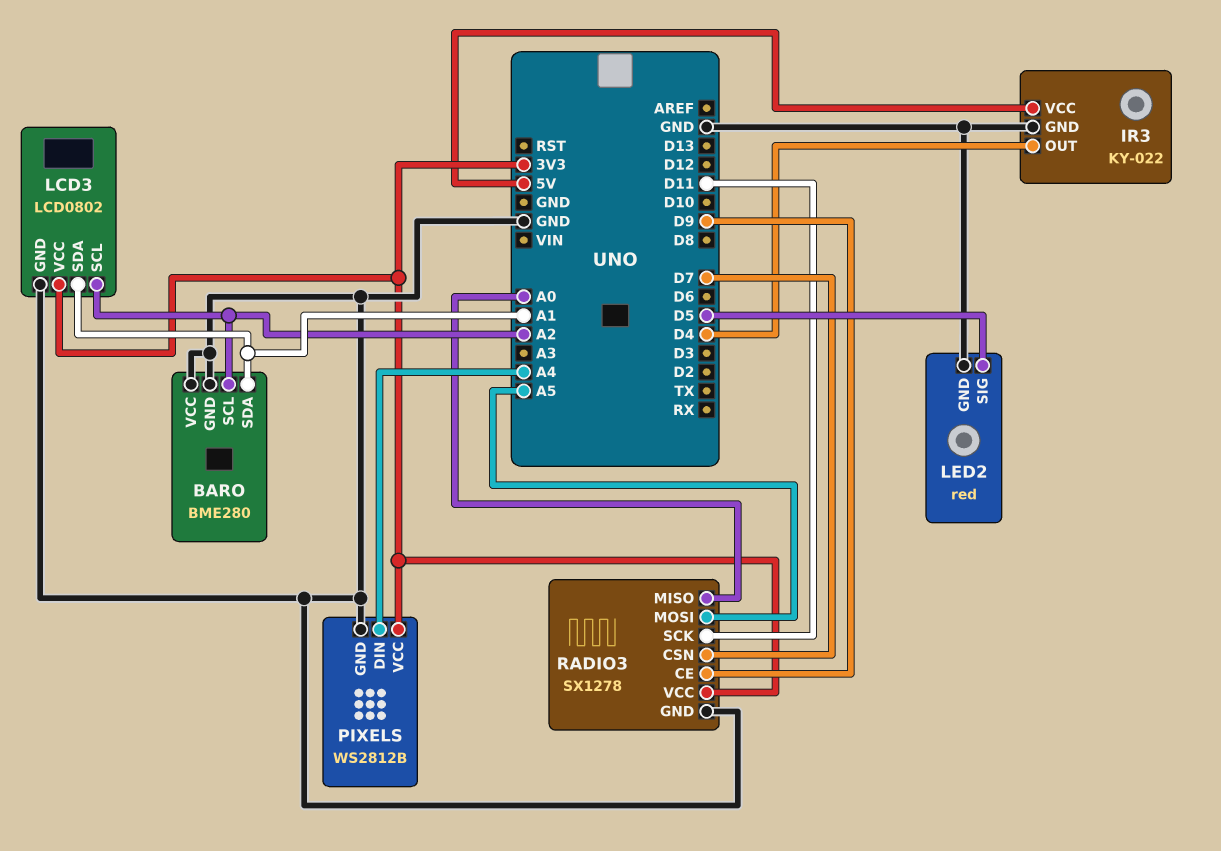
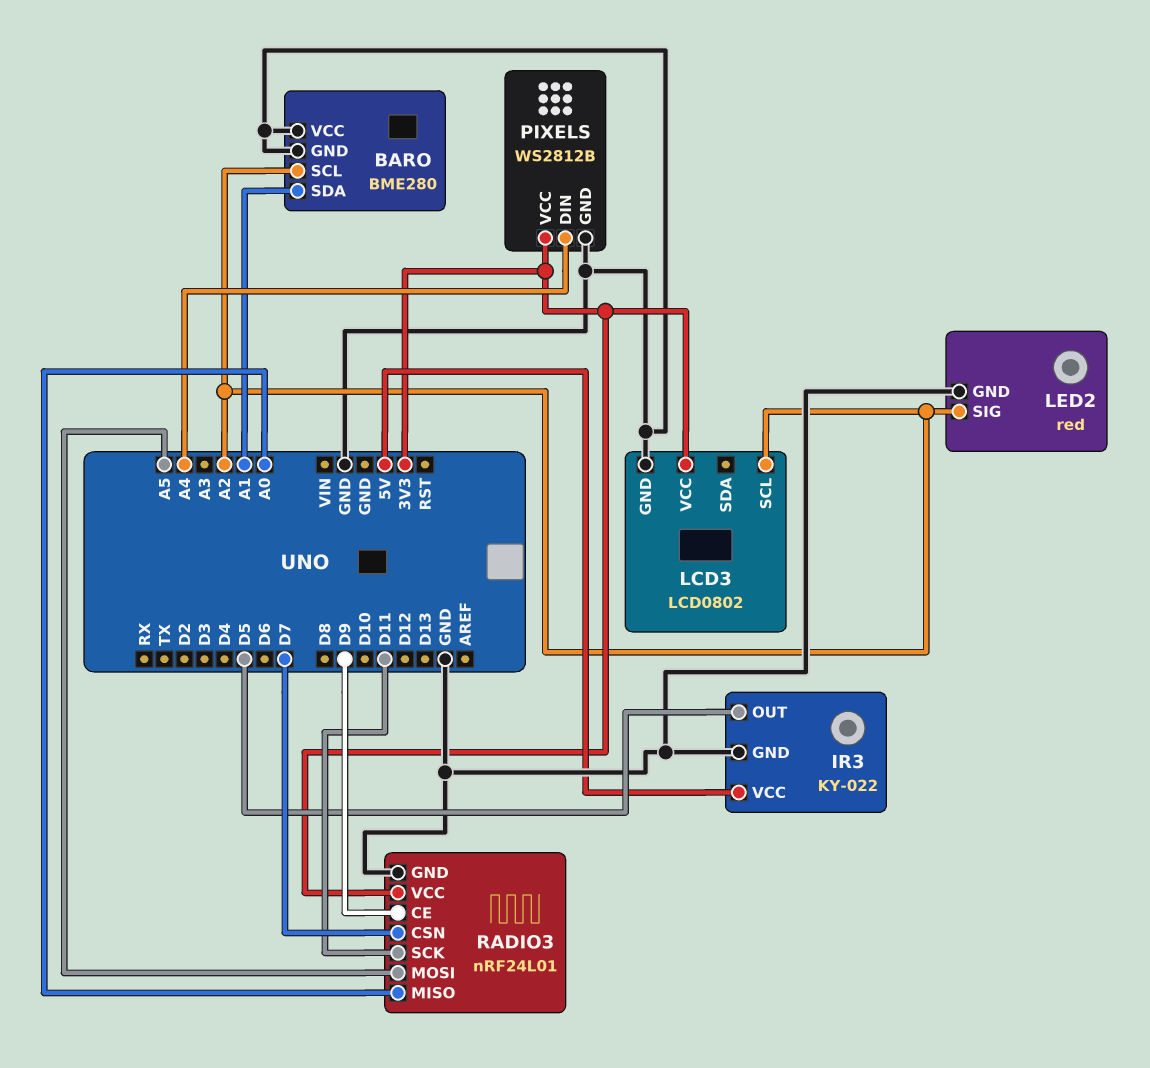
IR3 pin OUT: D4 -> D5
LCD3 pin SDA: A1 -> none
LED2 pin SIG: D5 -> A2
RADIO3: SX1278 -> nRF24L01

